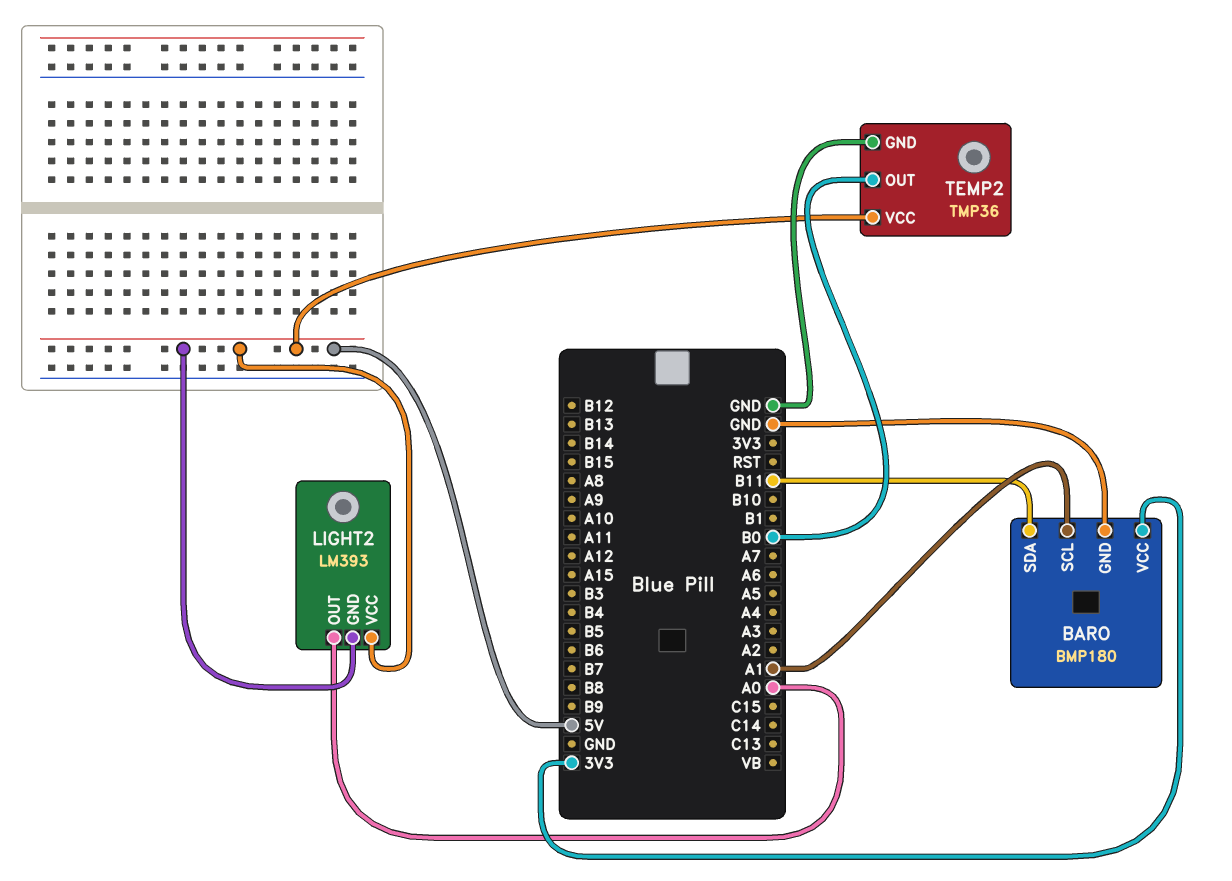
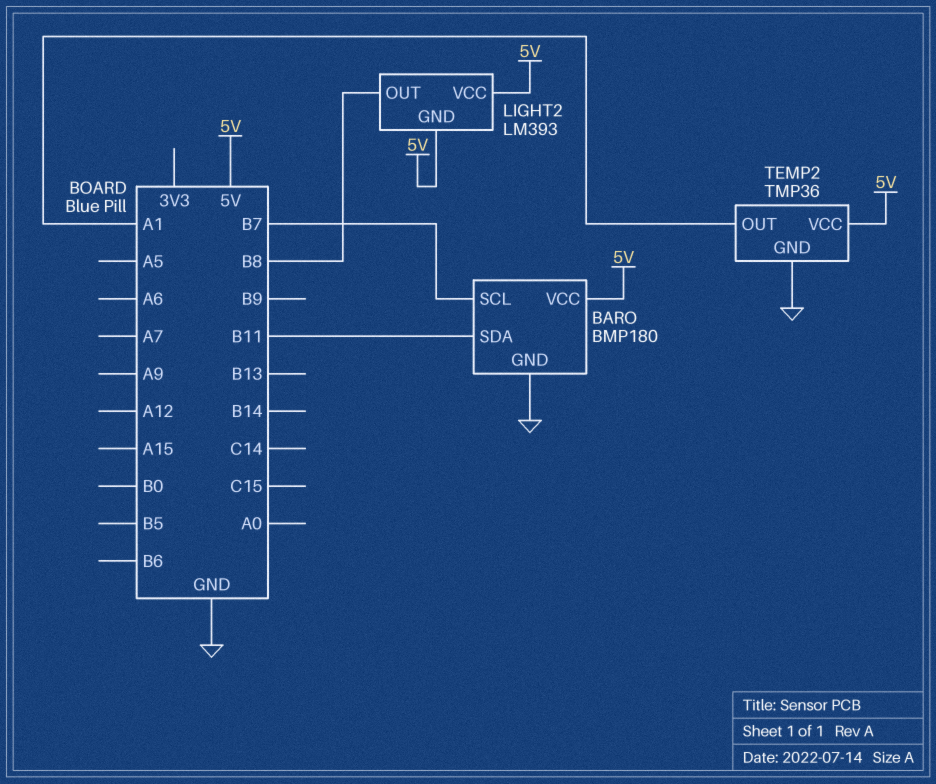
BARO pin SCL: A1 -> B7
BARO pin VCC: 3V3 -> 5V
LIGHT2 pin OUT: A0 -> B8
TEMP2 pin OUT: B0 -> A1

